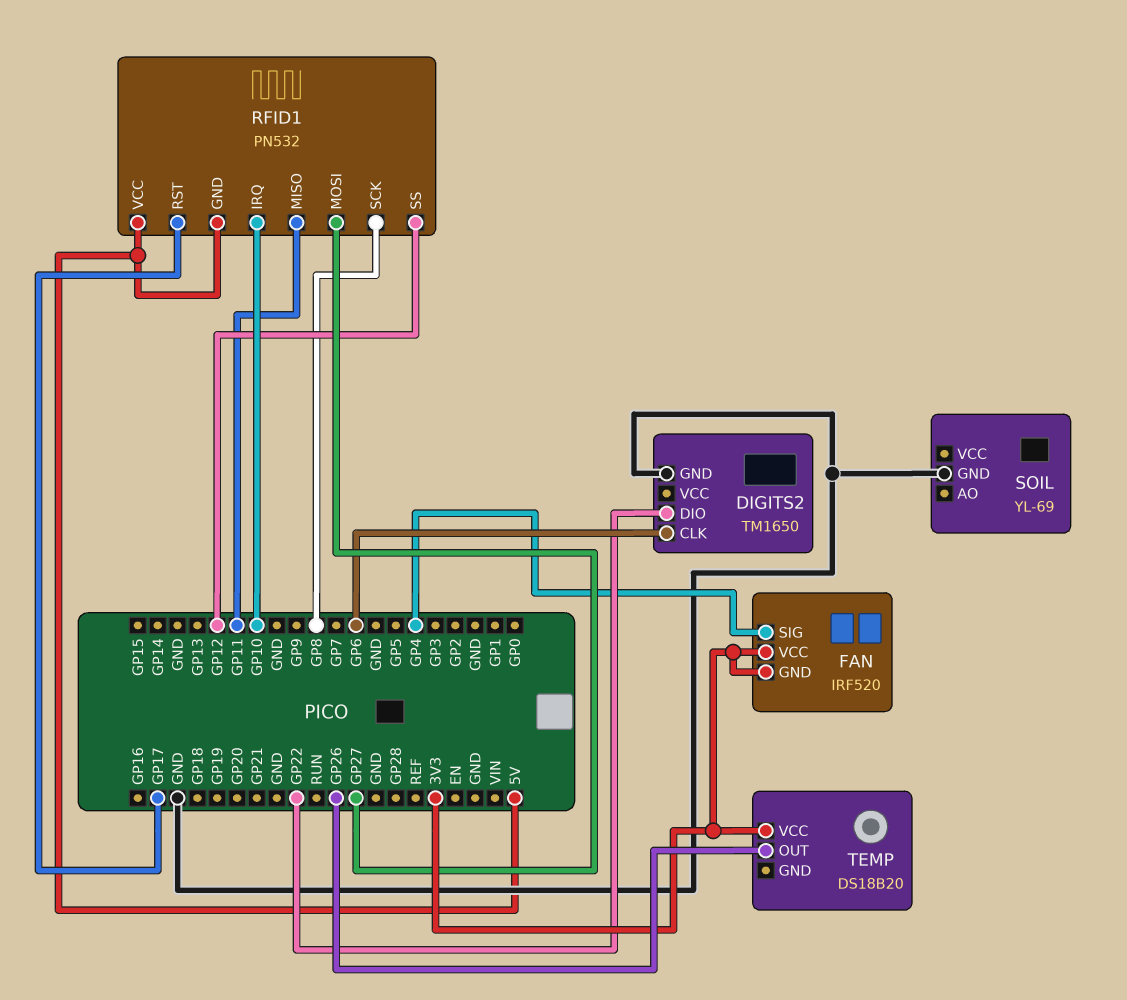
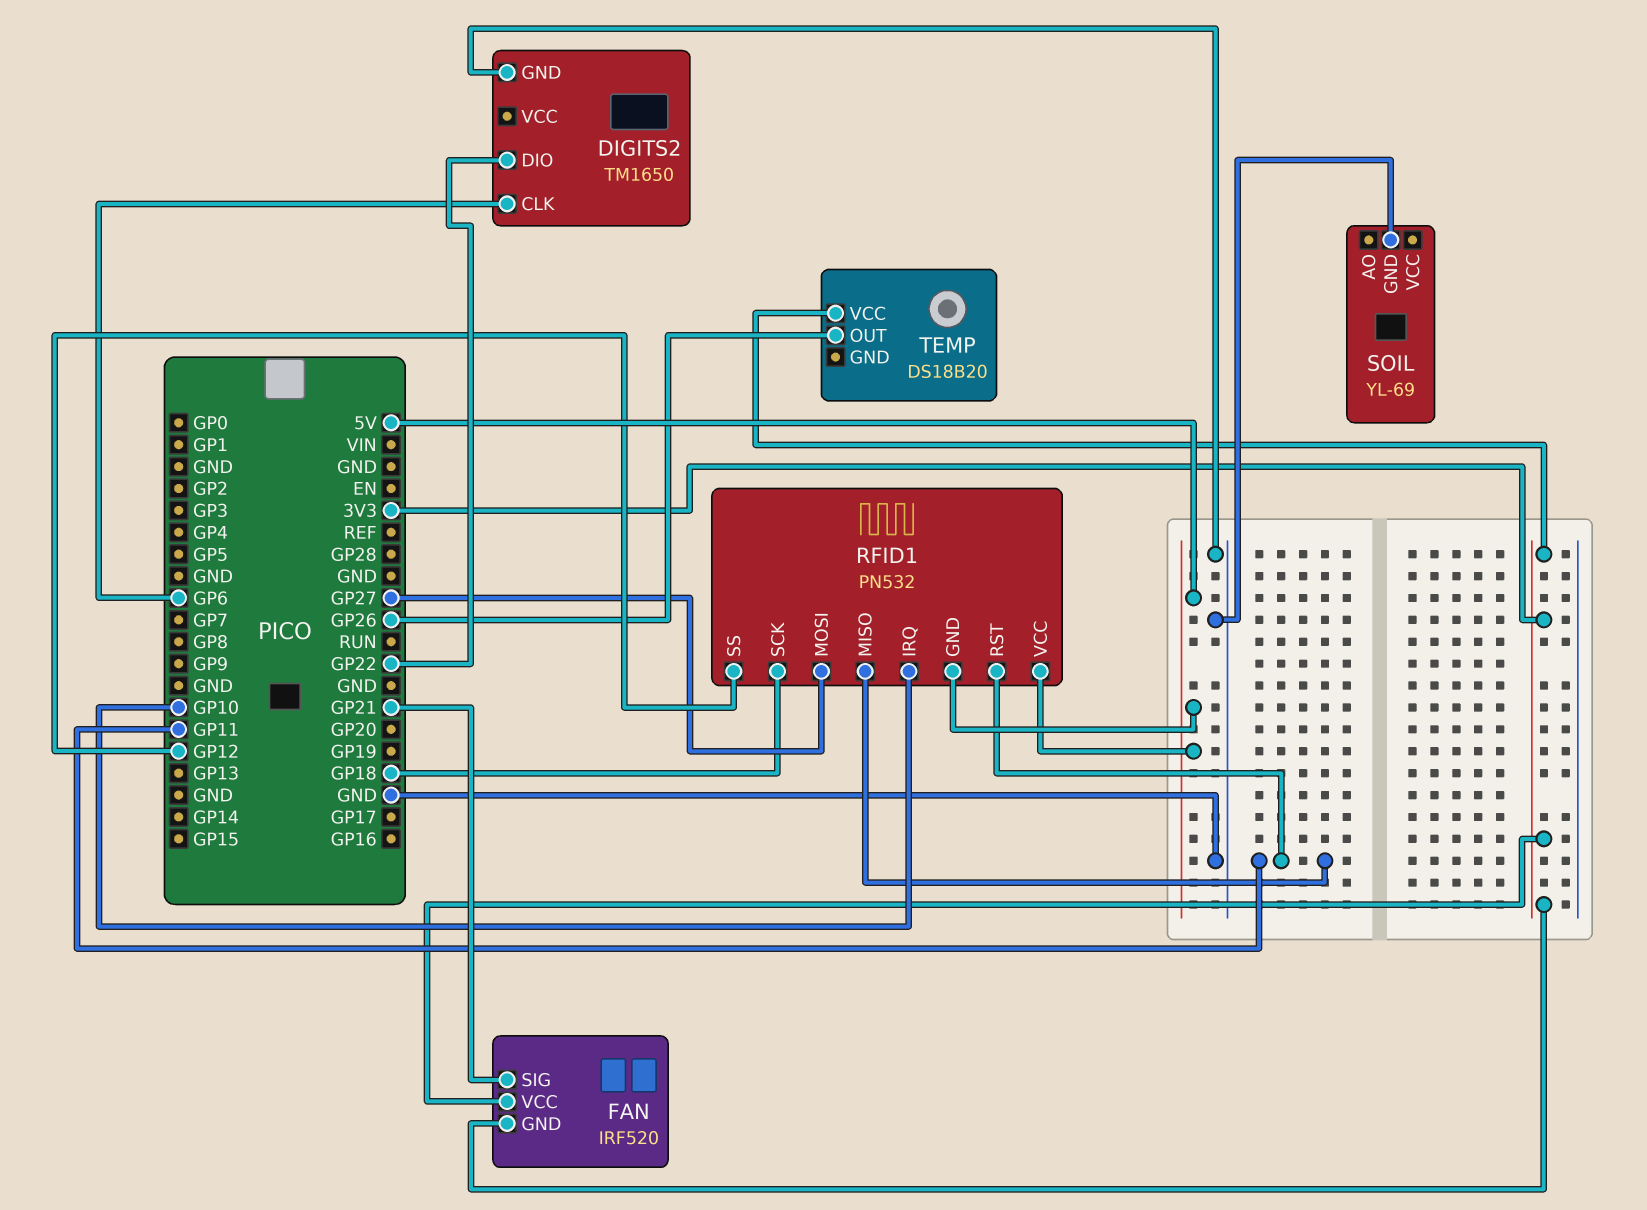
FAN pin SIG: GP4 -> GP21
RFID1 pin RST: GP17 -> GP11
RFID1 pin SCK: GP8 -> GP18

